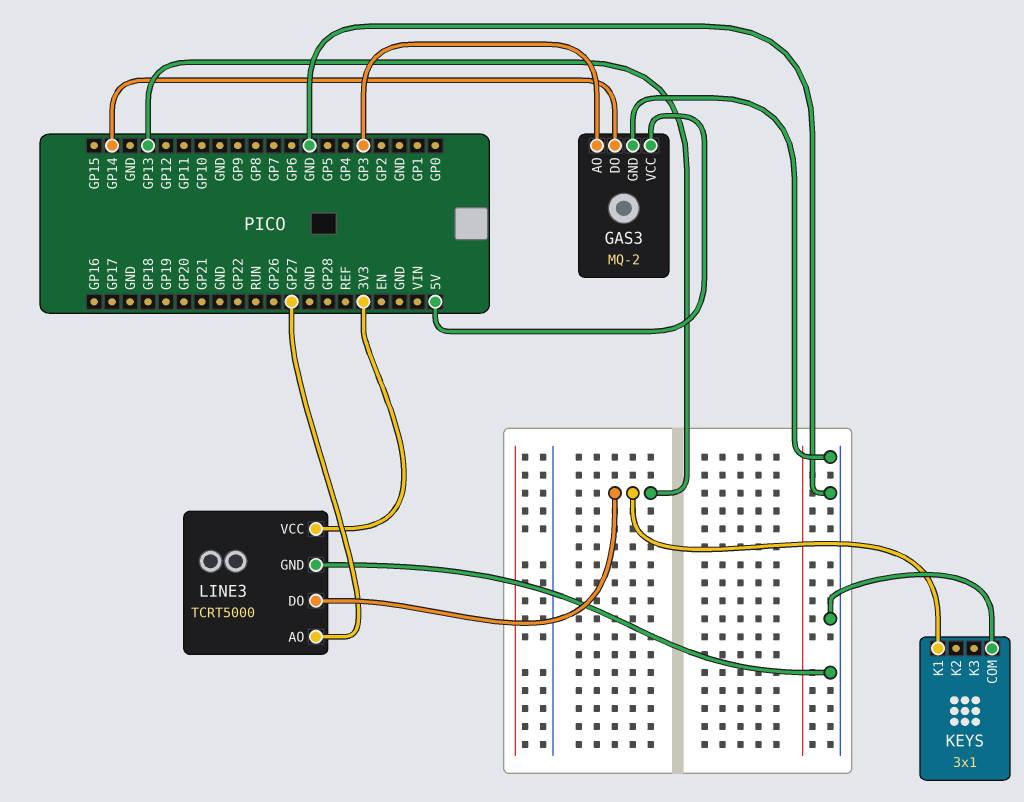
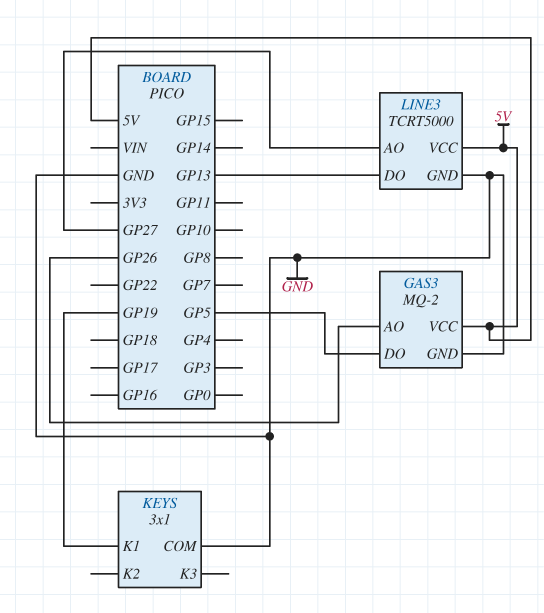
GAS3 pin AO: GP3 -> GP26
GAS3 pin DO: GP14 -> GP5
KEYS pin K1: GP13 -> GP19
LINE3 pin VCC: 3V3 -> 5V

